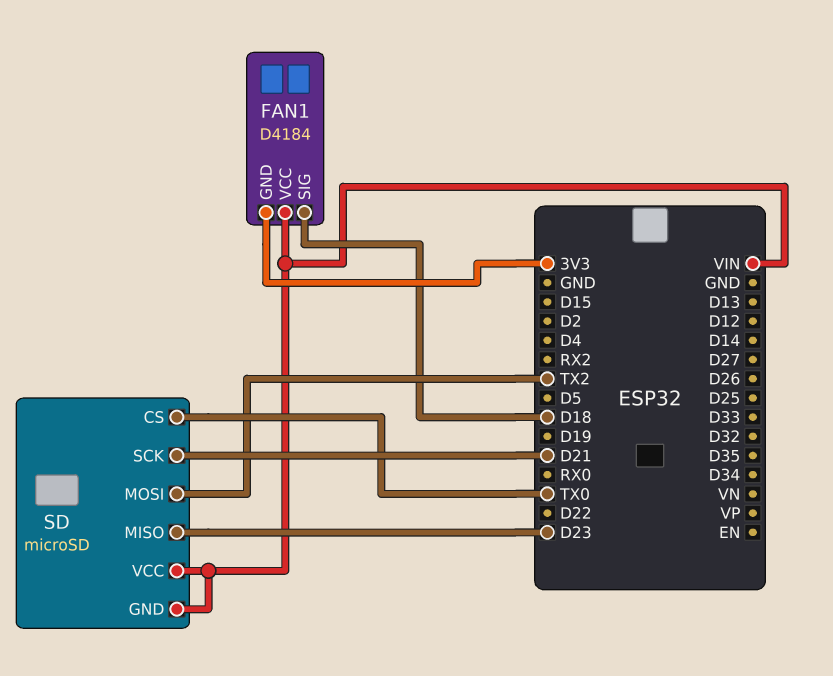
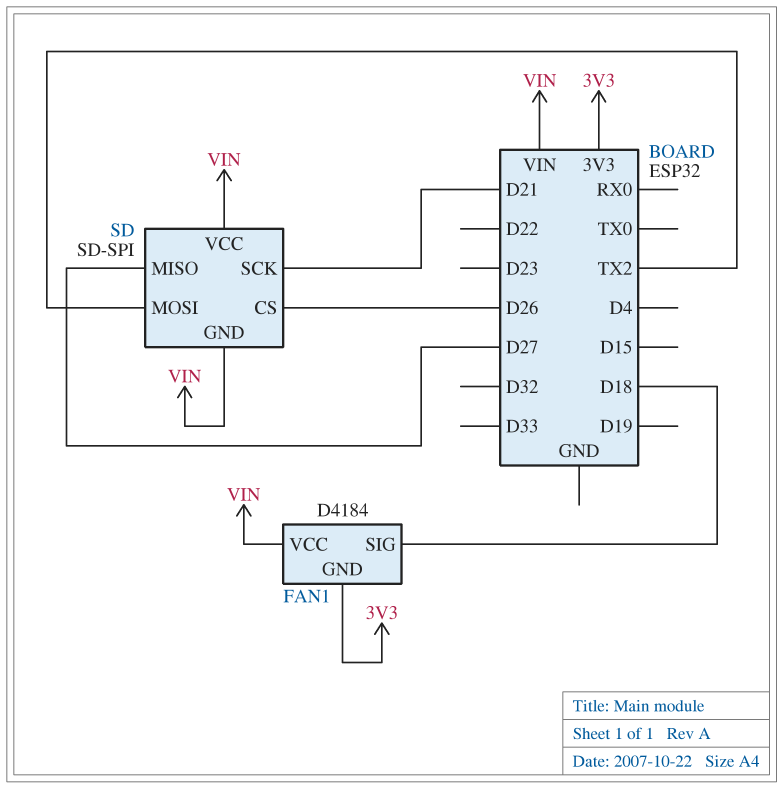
SD: microSD -> SD-SPI
SD pin CS: TX0 -> D26
SD pin MISO: D23 -> D27

